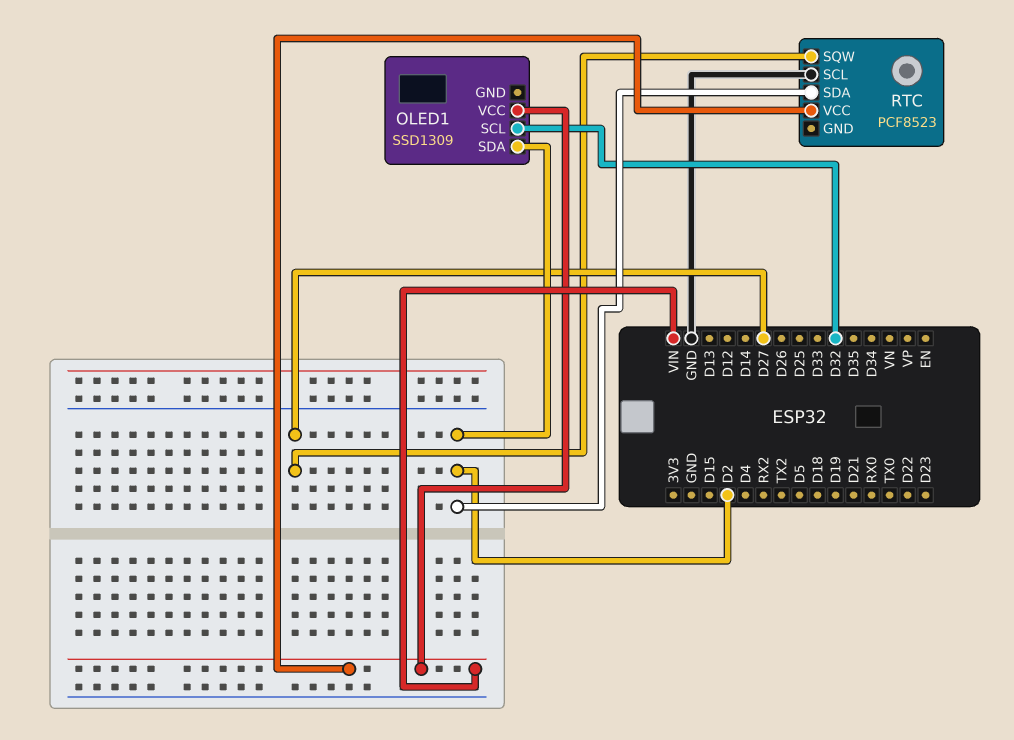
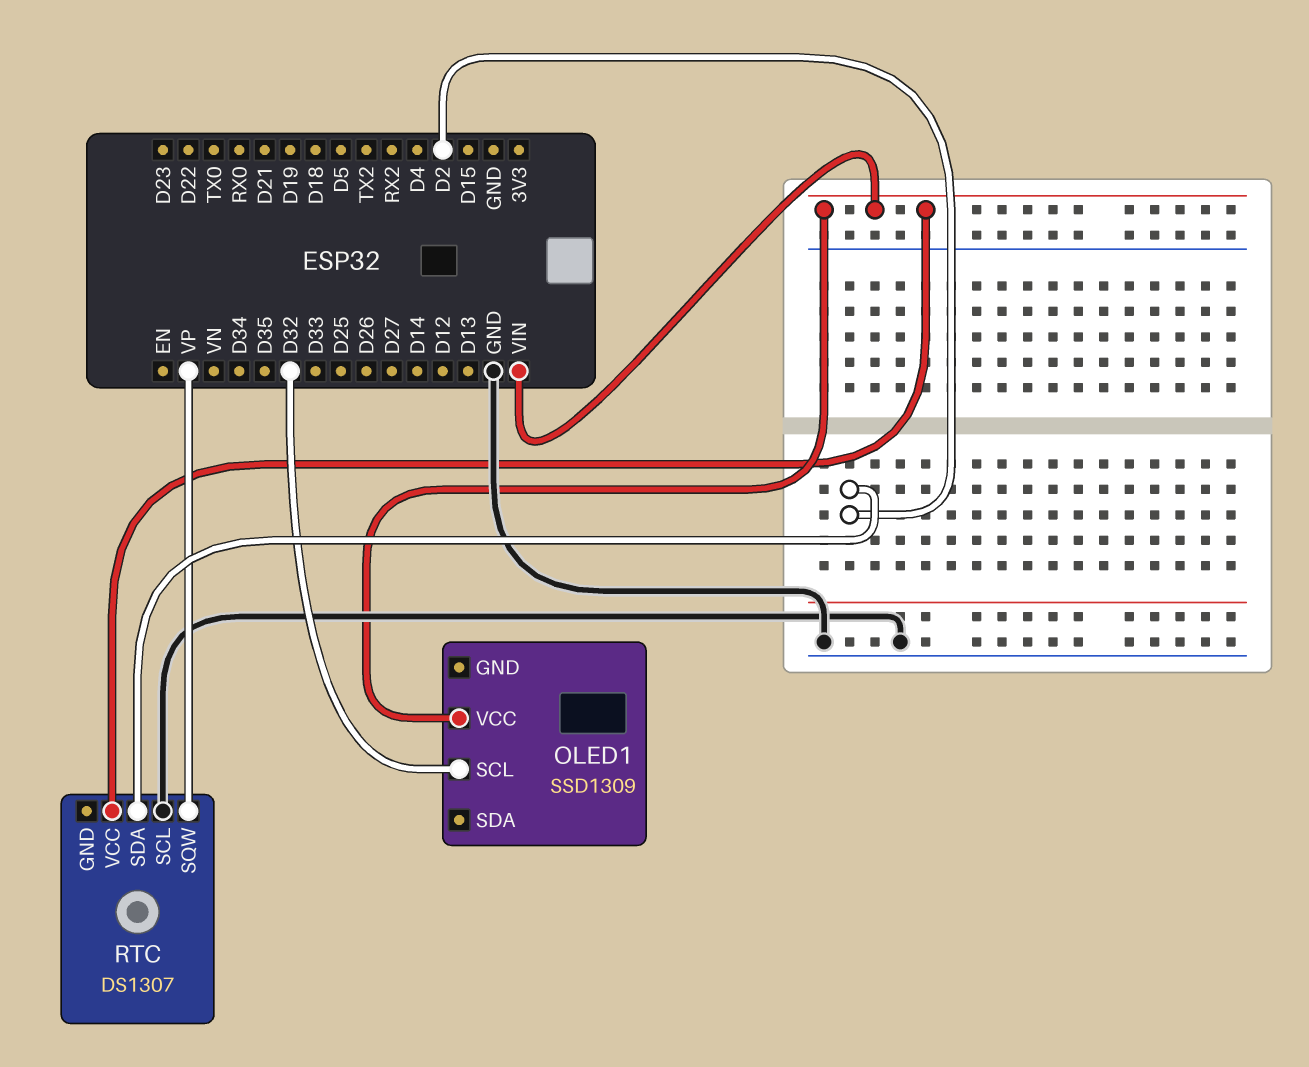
OLED1 pin SDA: D2 -> none
RTC: PCF8523 -> DS1307
RTC pin SQW: D27 -> VP

